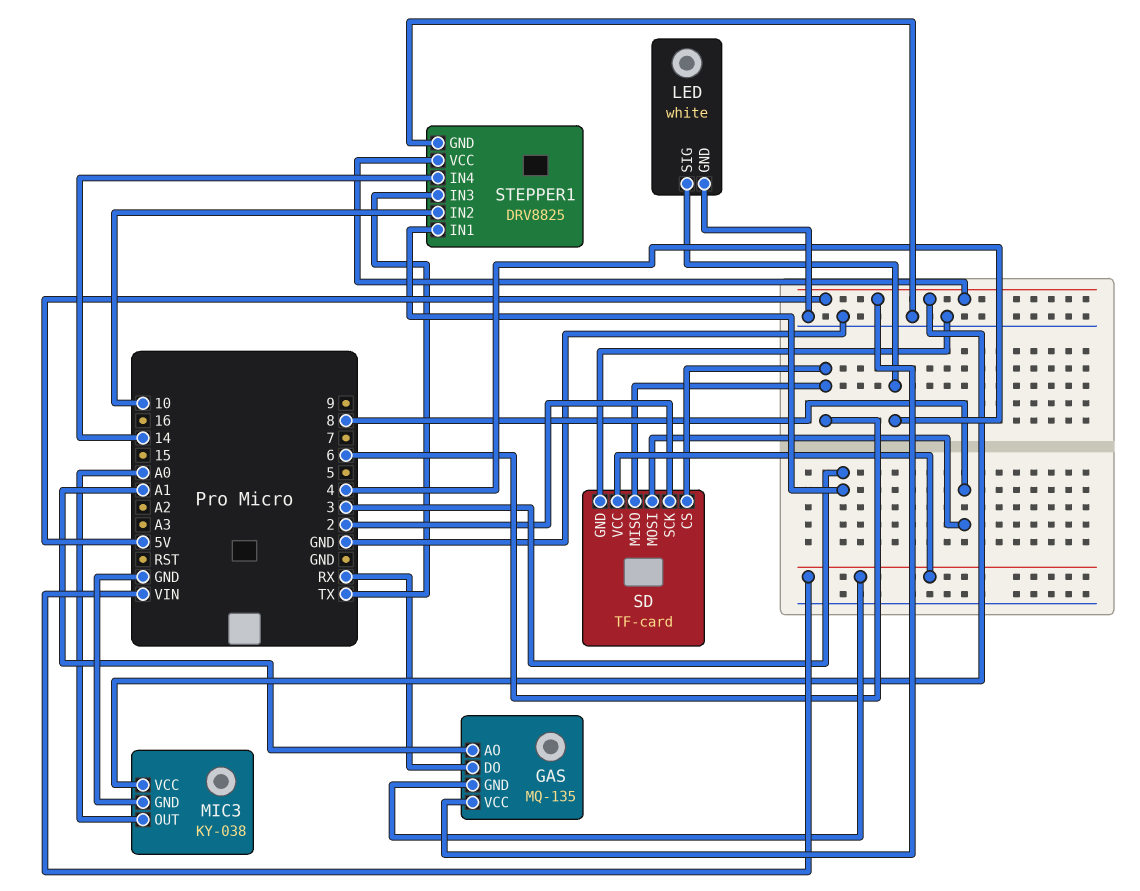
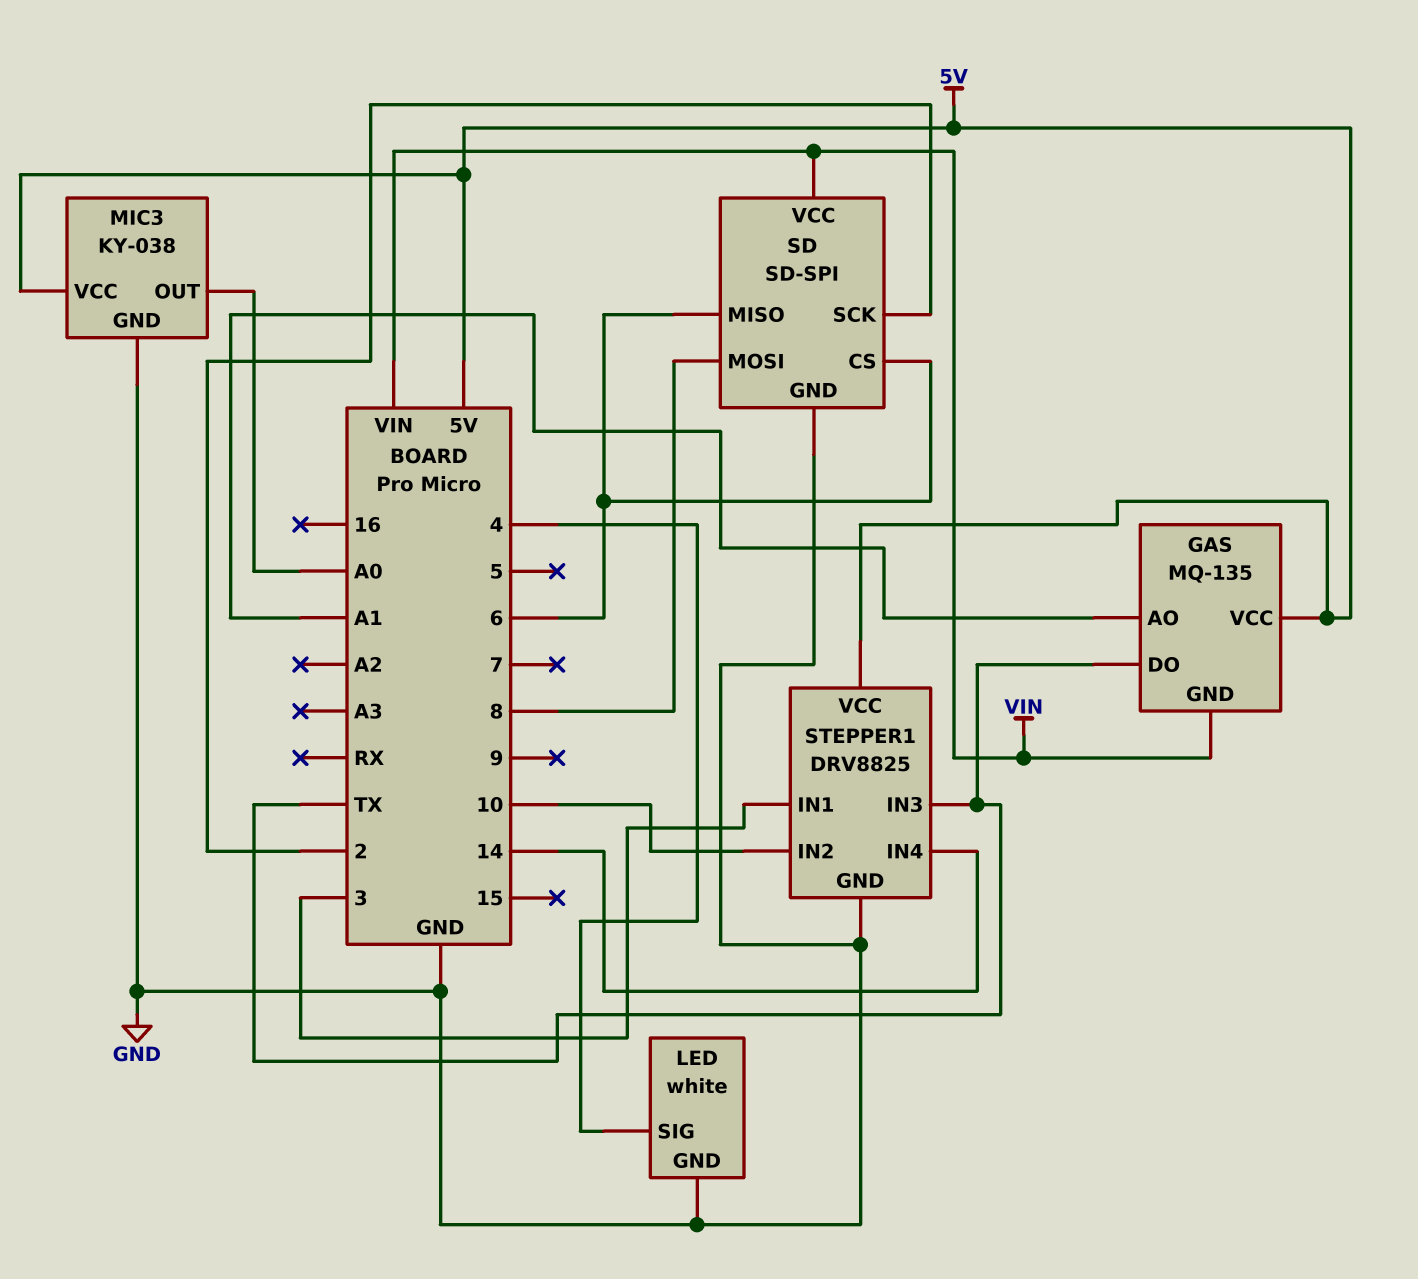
GAS pin DO: RX -> TX
SD: TF-card -> SD-SPI

